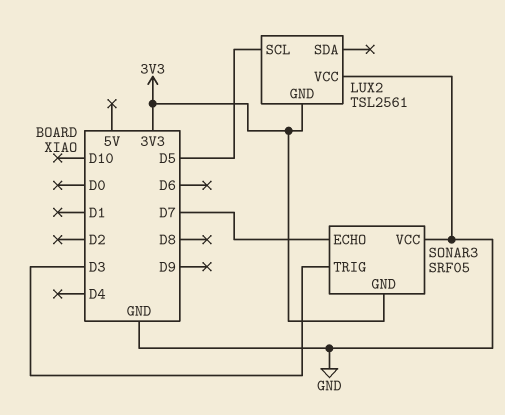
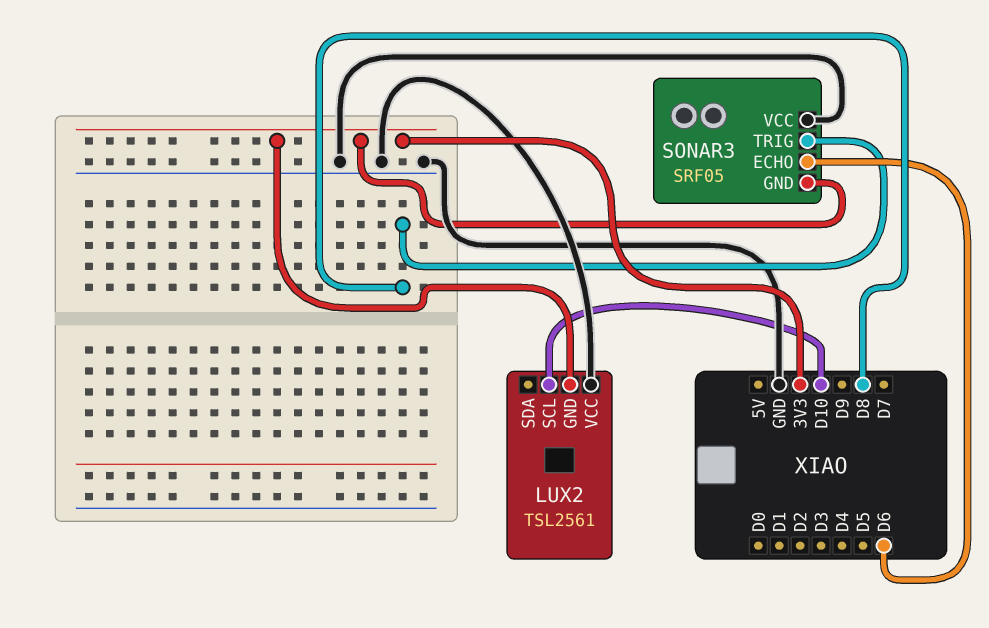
LUX2 pin SCL: D5 -> D10
SONAR3 pin ECHO: D7 -> D6
SONAR3 pin TRIG: D3 -> D8

